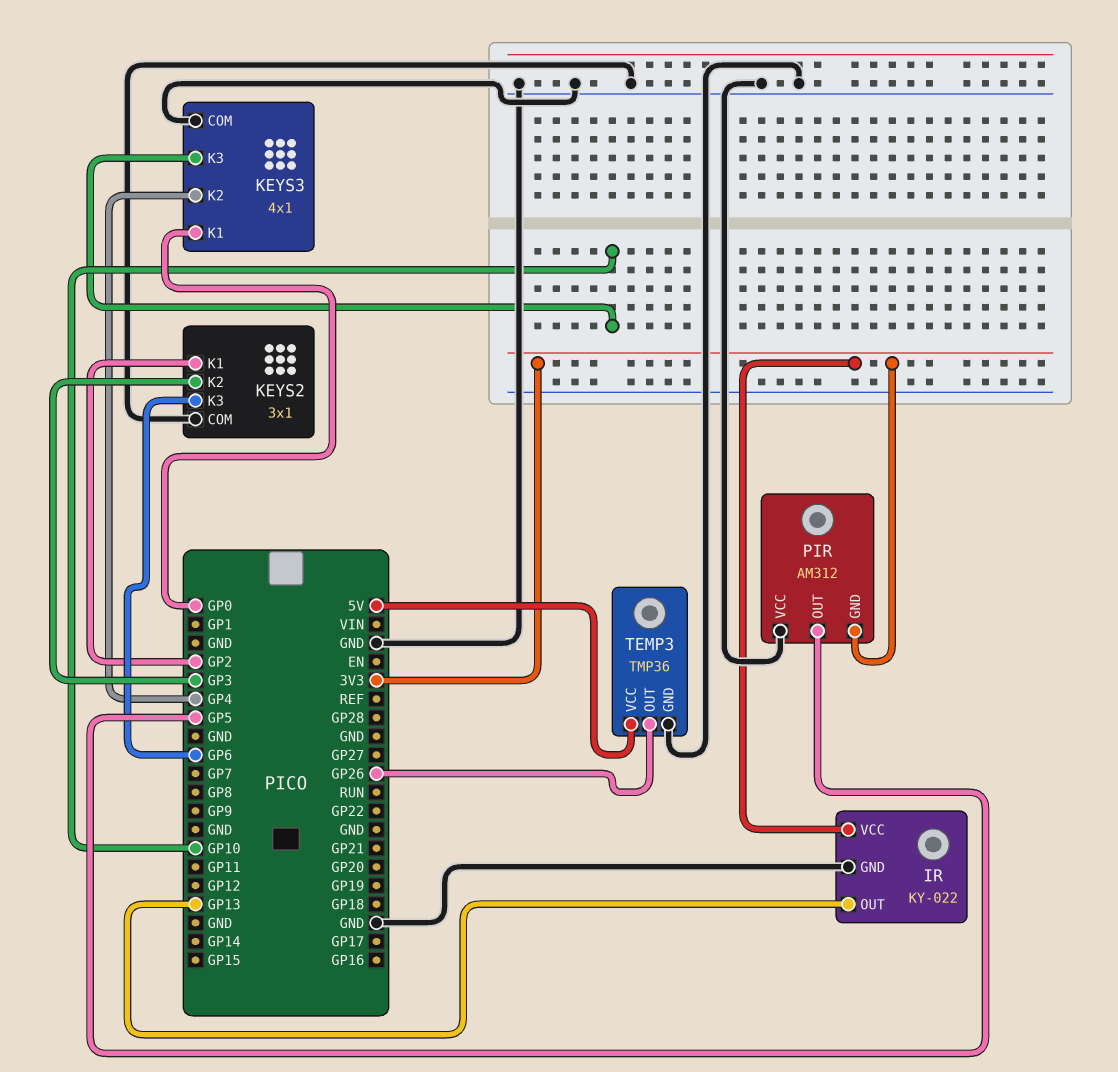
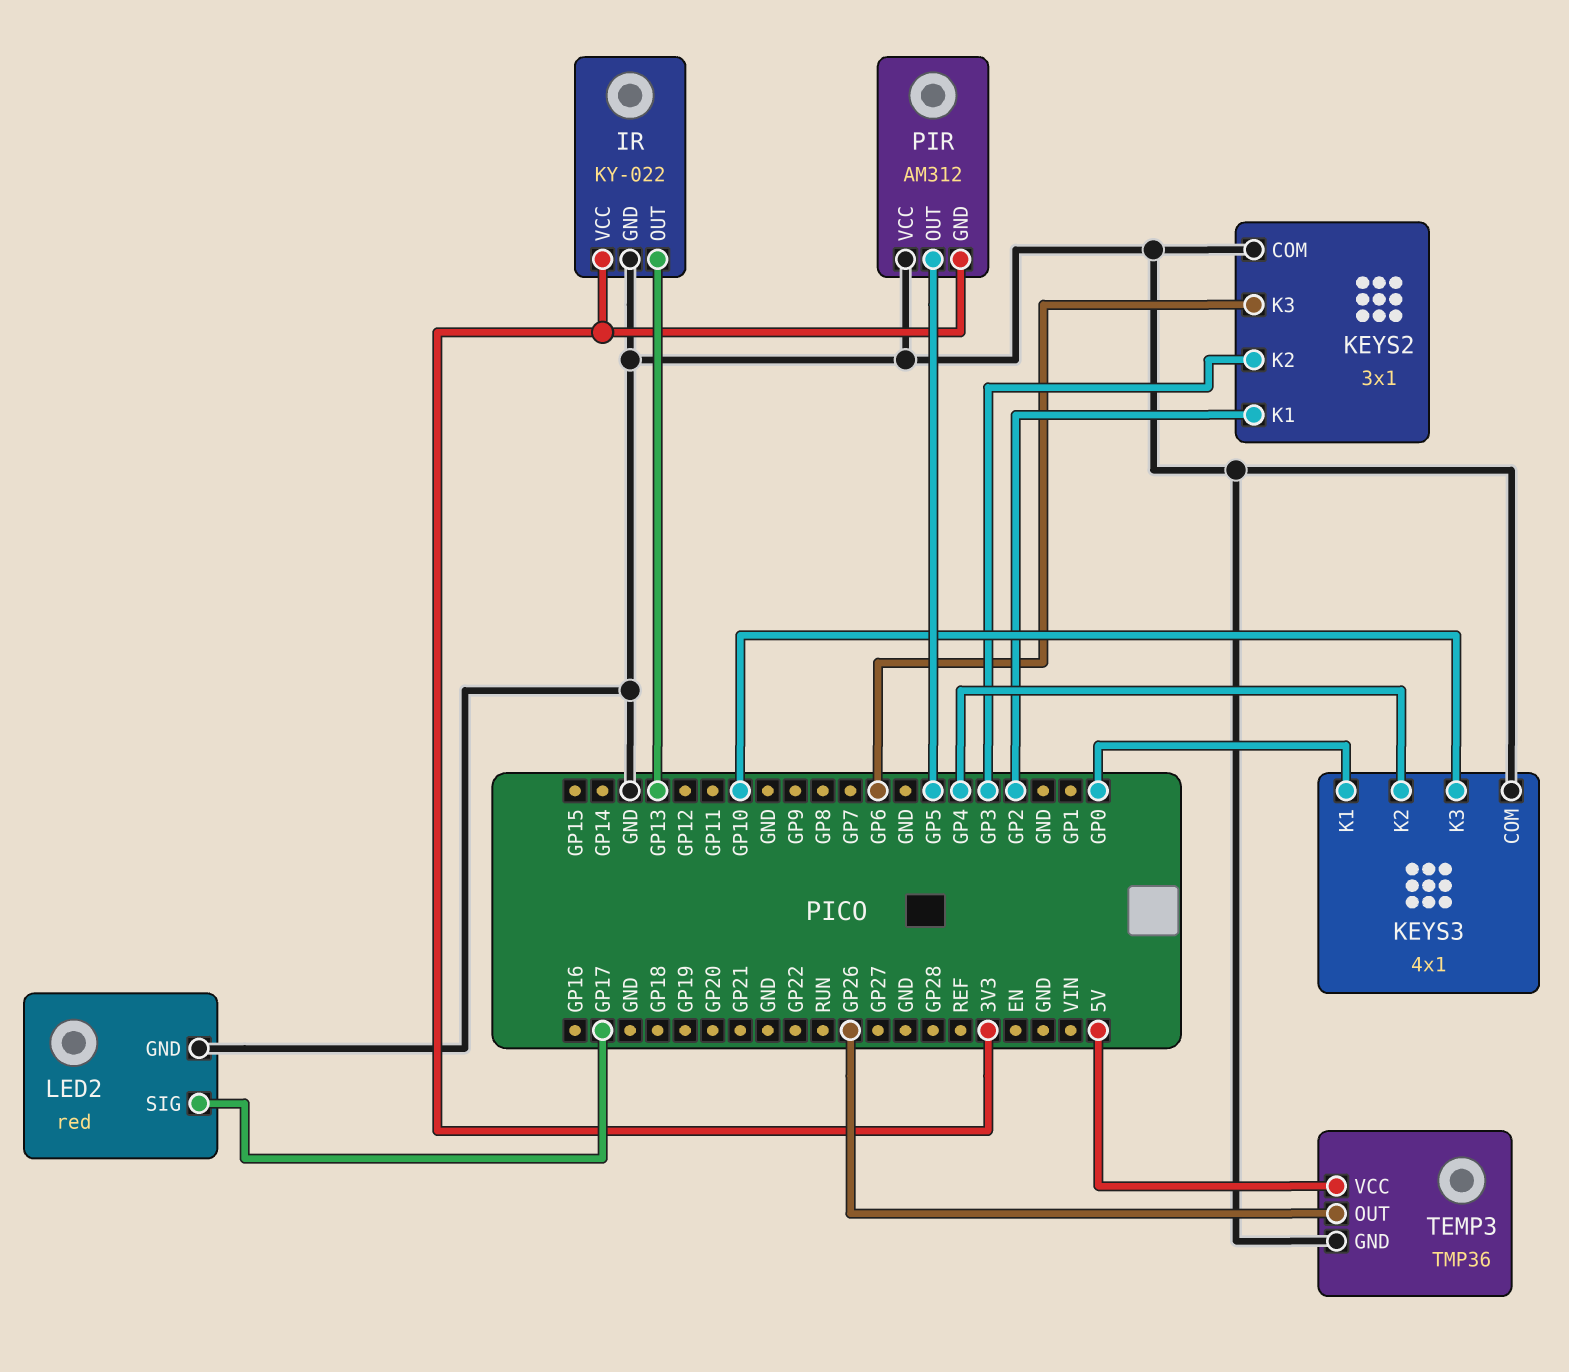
LED2: none -> red
LED2 pin GND: none -> GND
LED2 pin SIG: none -> GP17

